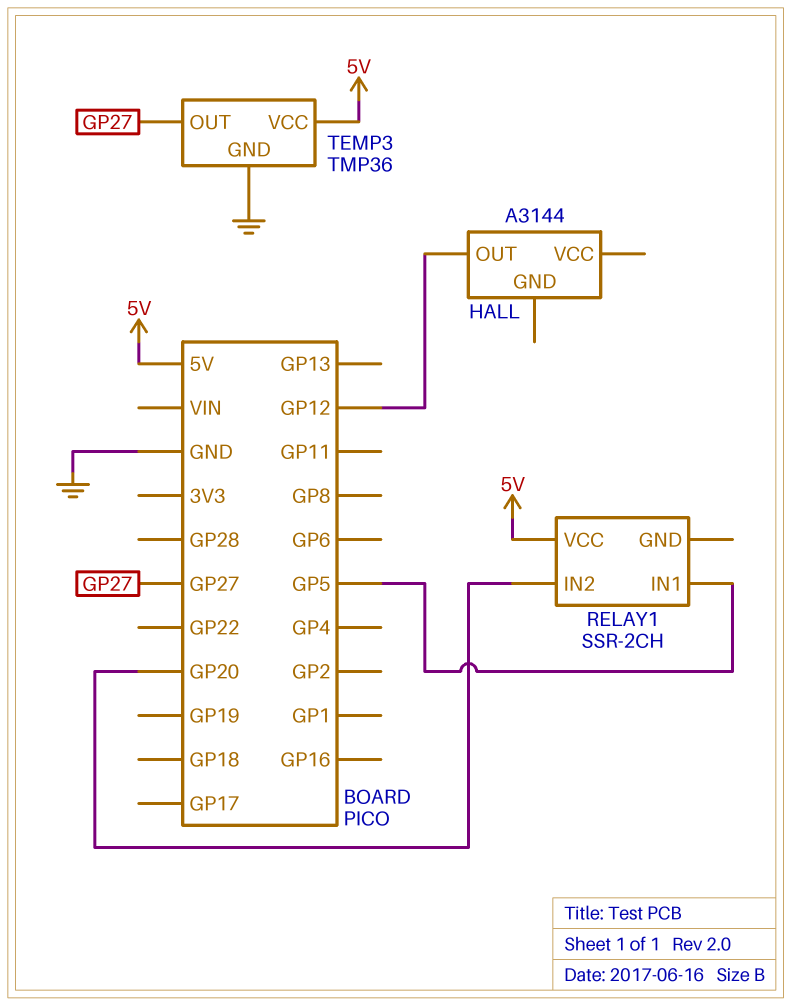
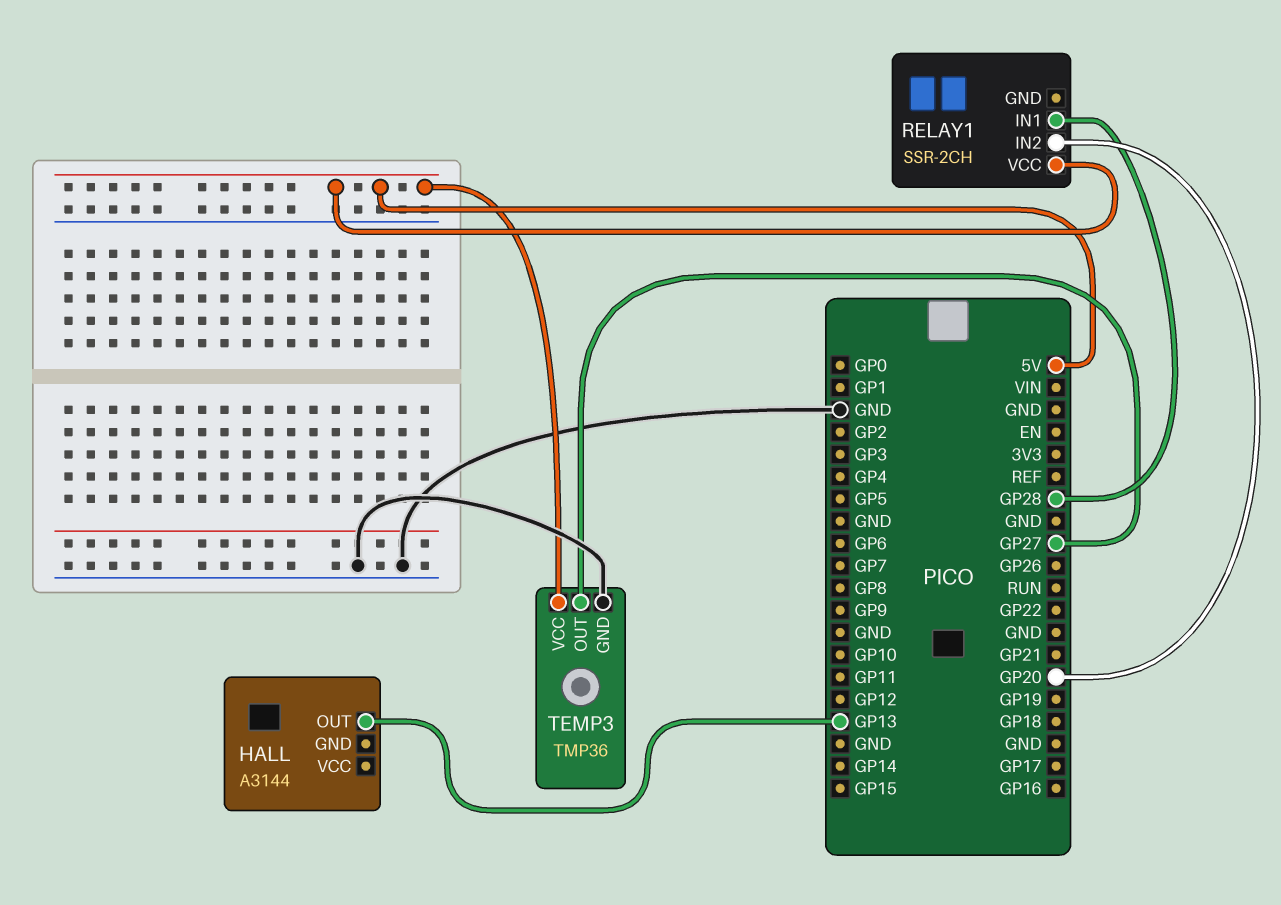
HALL pin OUT: GP12 -> GP13
RELAY1 pin IN1: GP5 -> GP28

